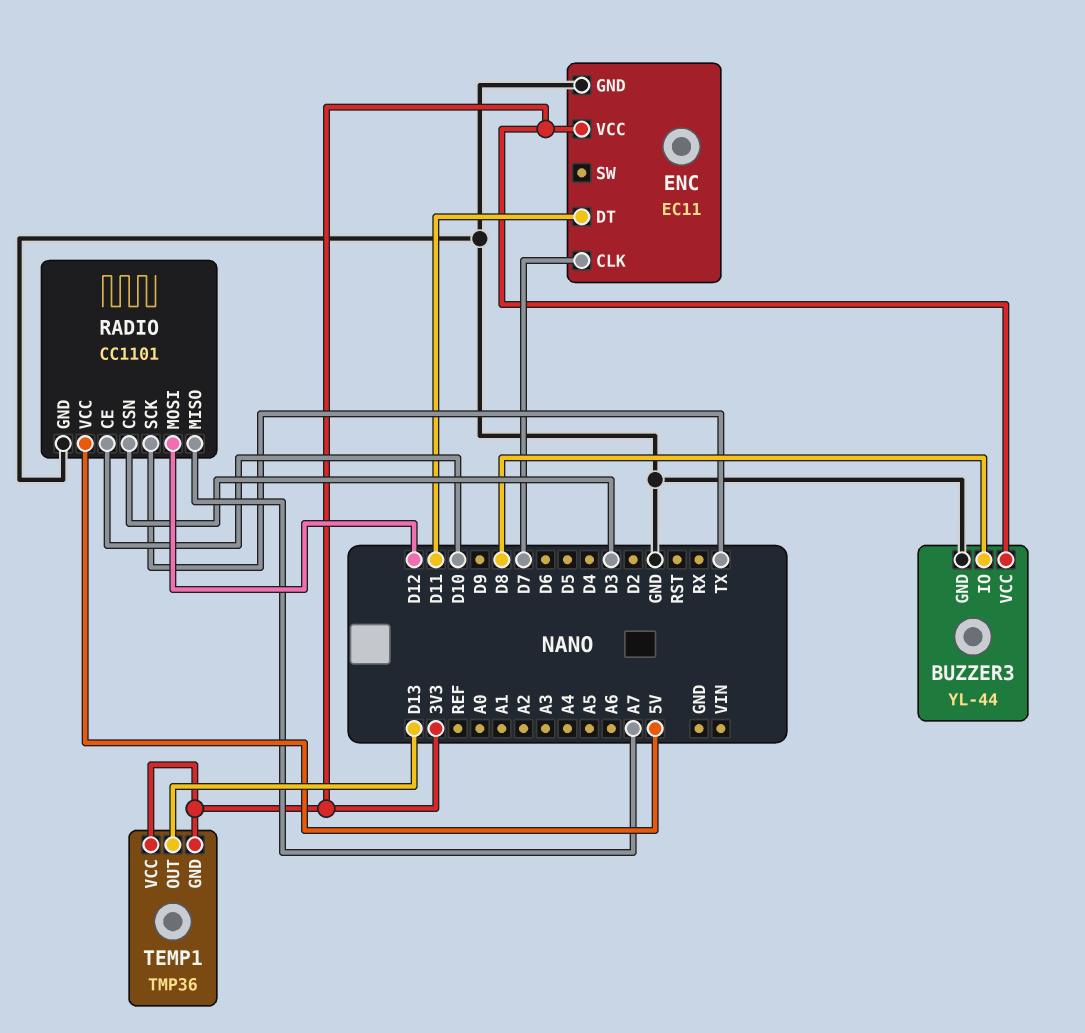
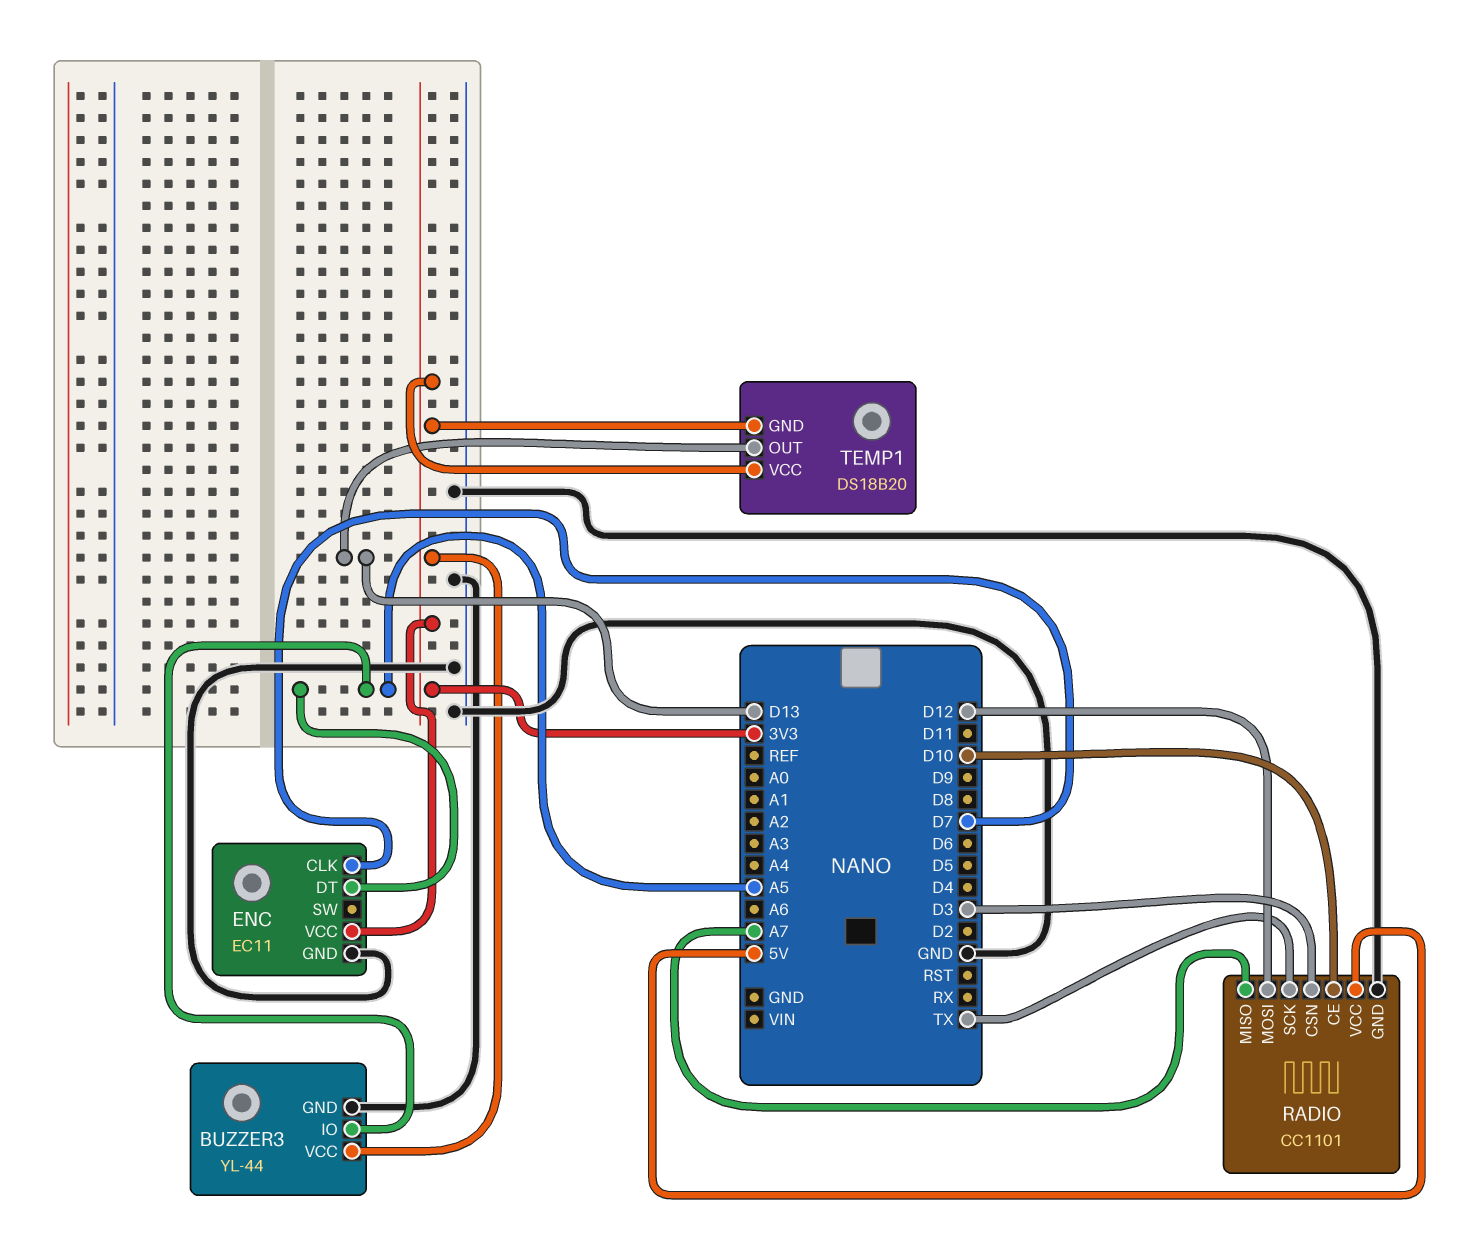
BUZZER3 pin IO: D8 -> A5
ENC pin DT: D11 -> A5
TEMP1: TMP36 -> DS18B20

